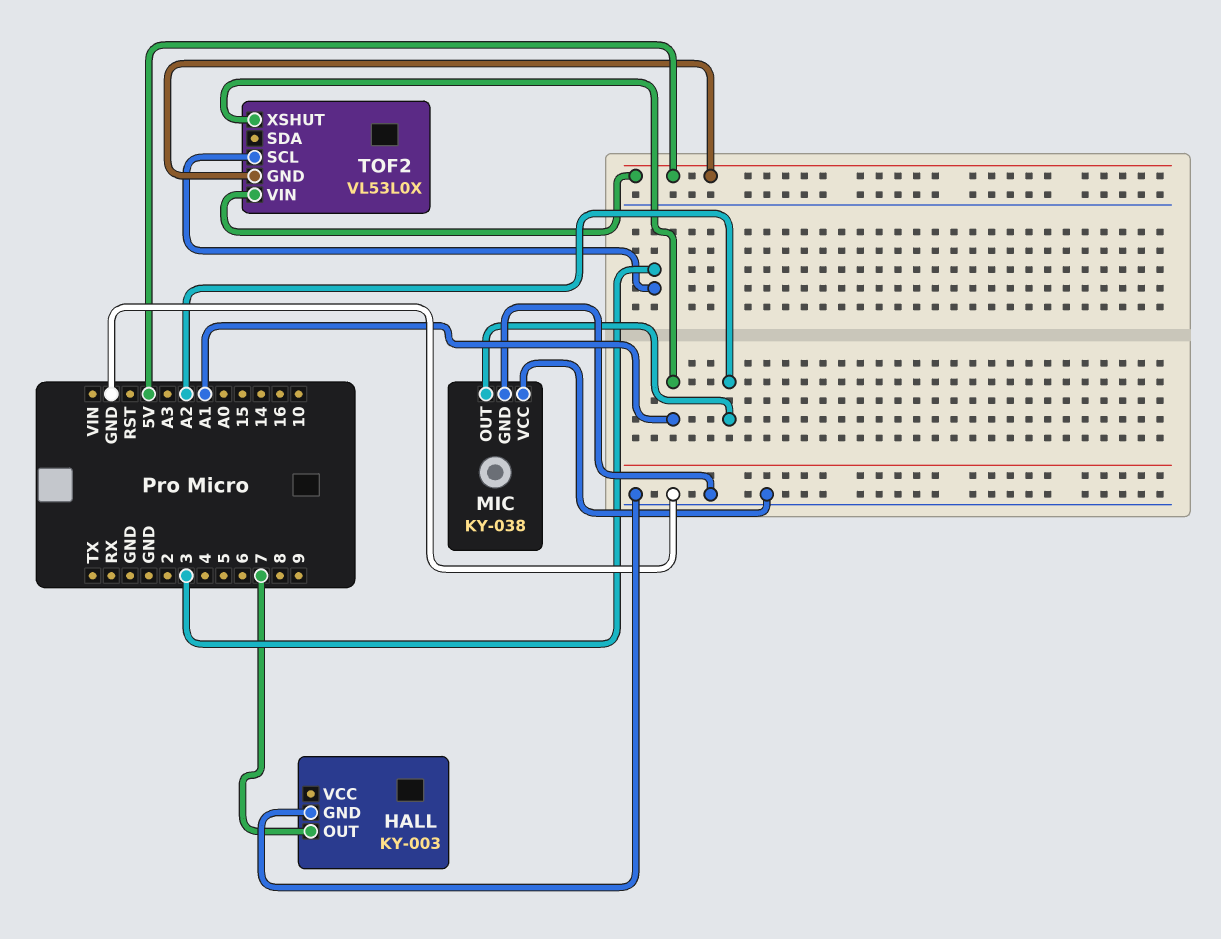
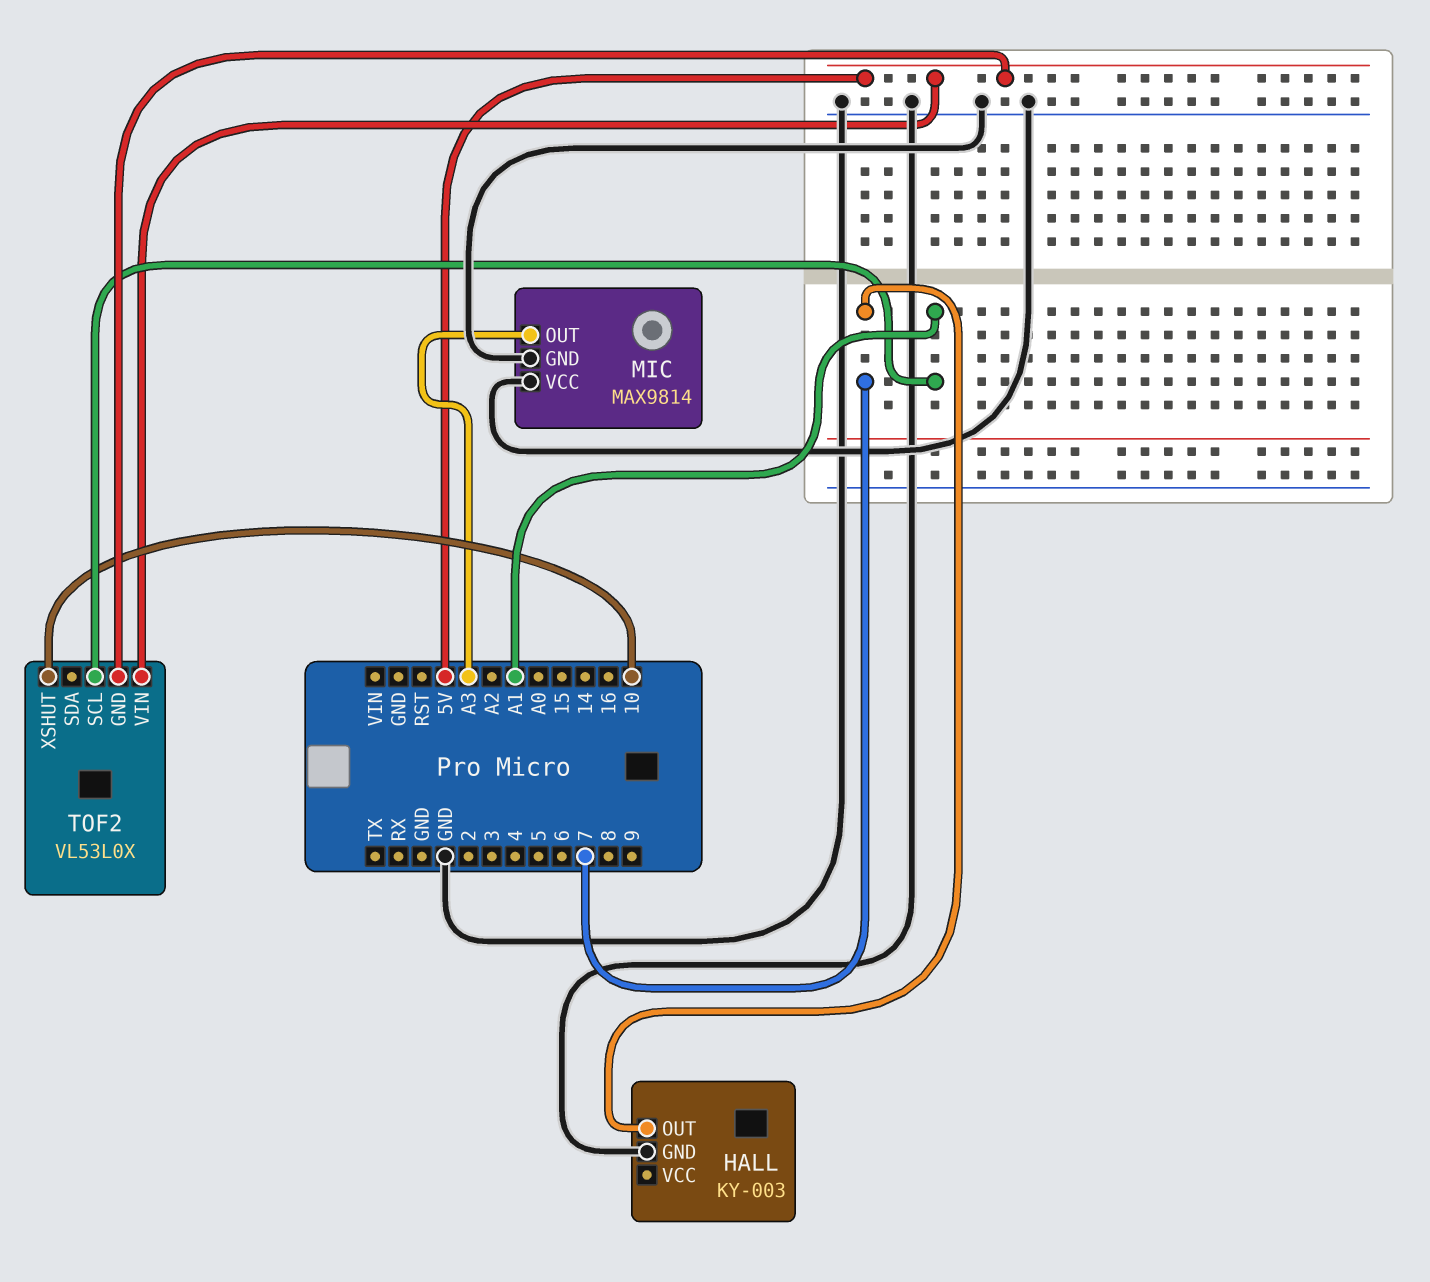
MIC: KY-038 -> MAX9814
MIC pin OUT: A2 -> A3
TOF2 pin SCL: 3 -> A1
TOF2 pin XSHUT: A1 -> 10

